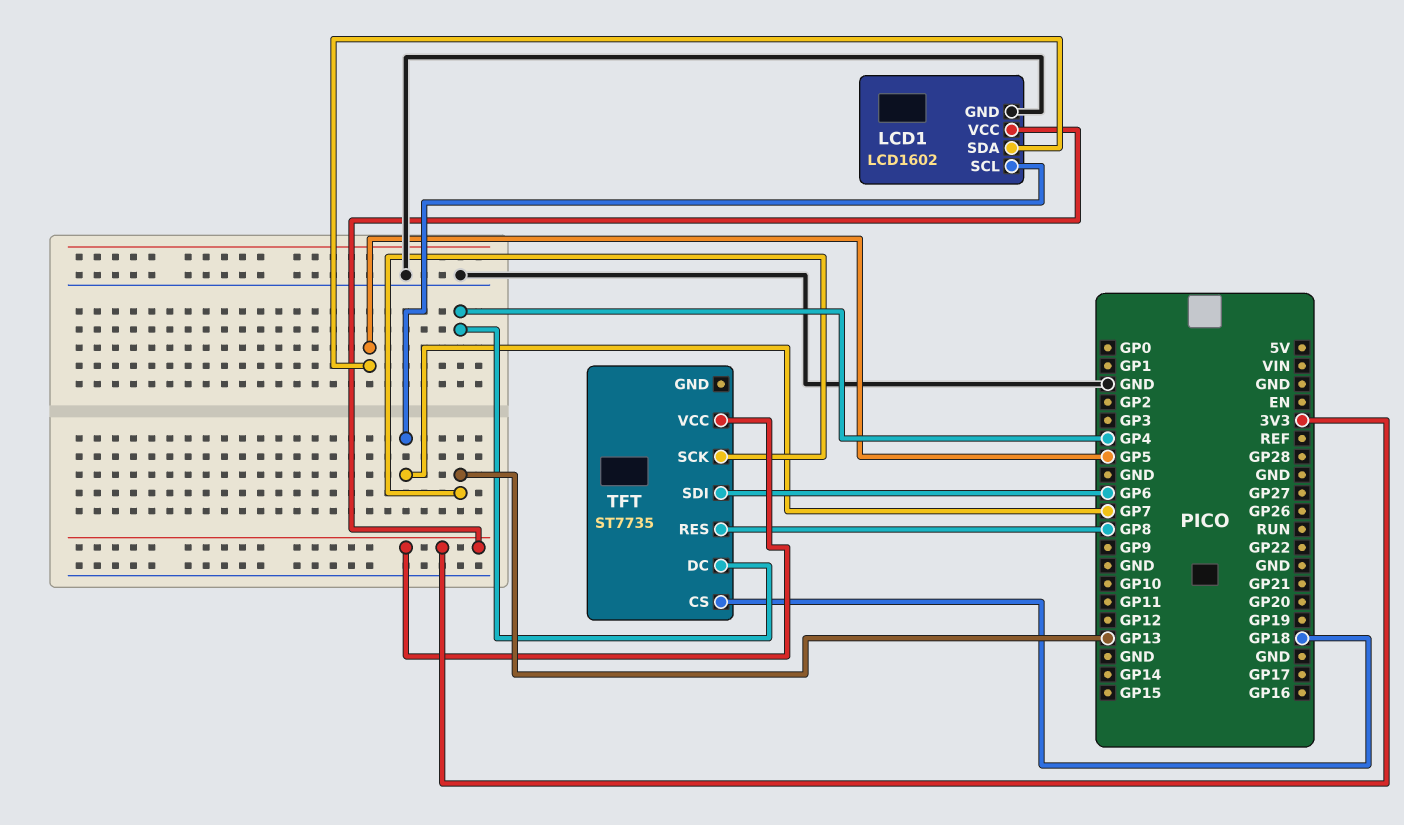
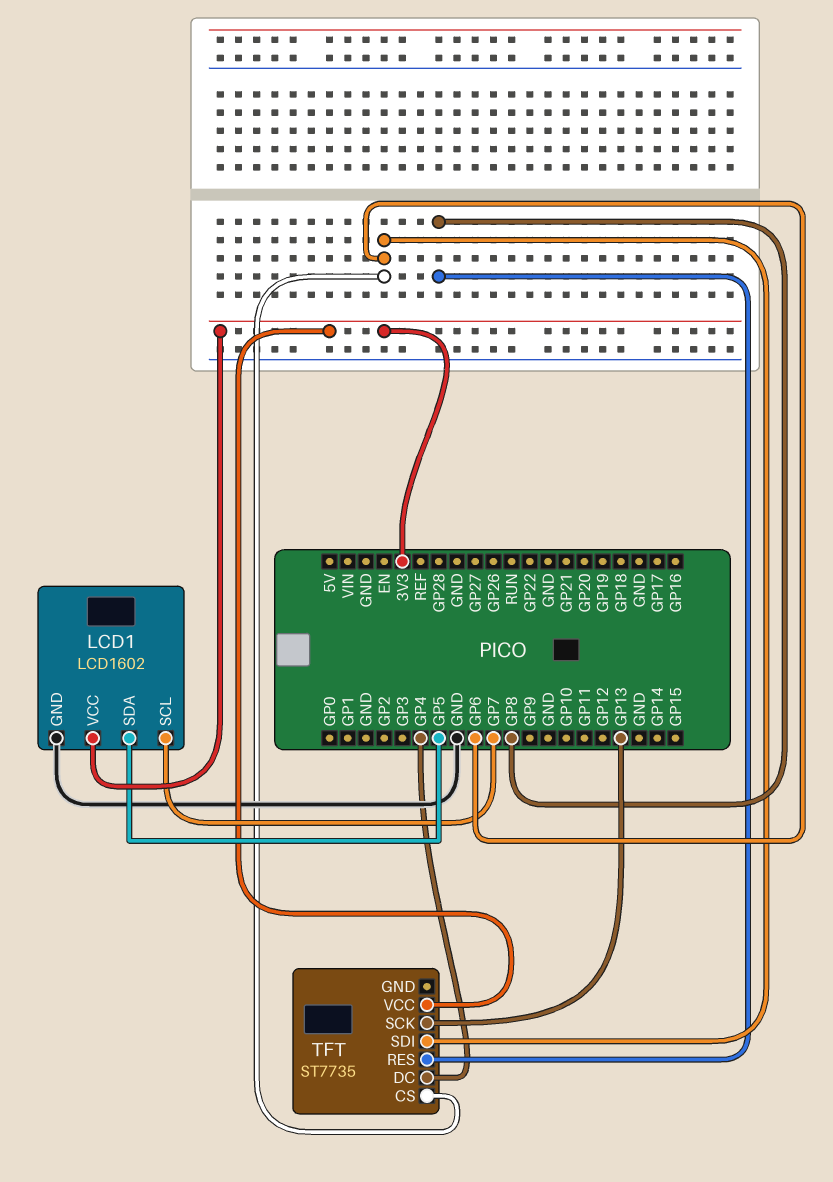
TFT pin CS: GP18 -> GP6

